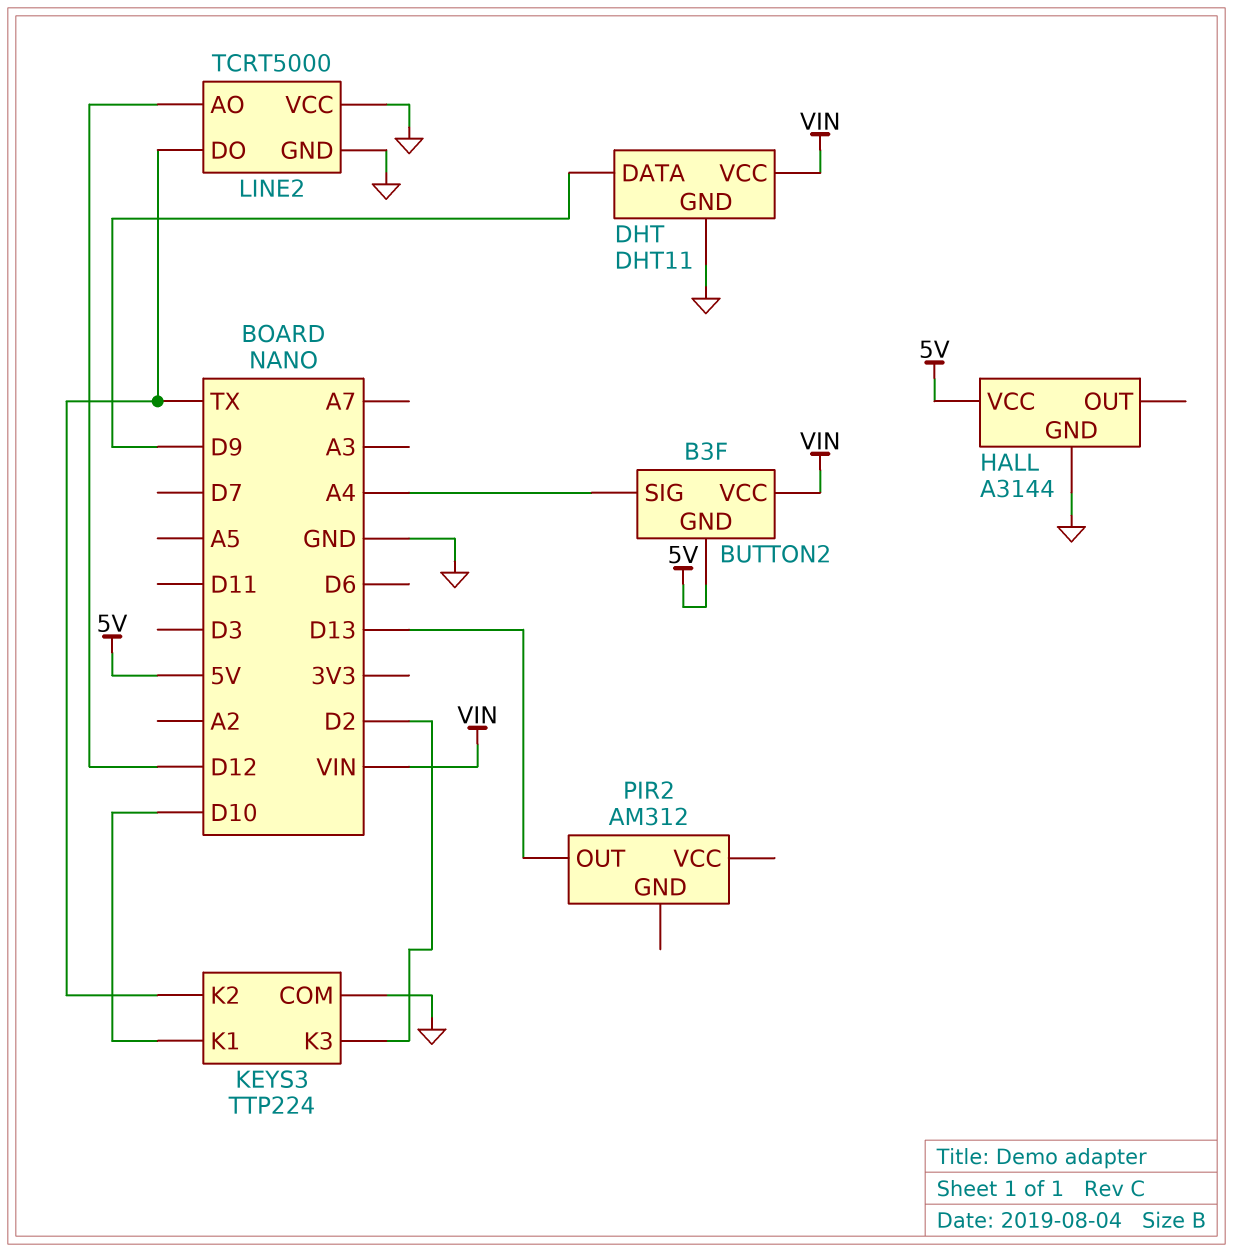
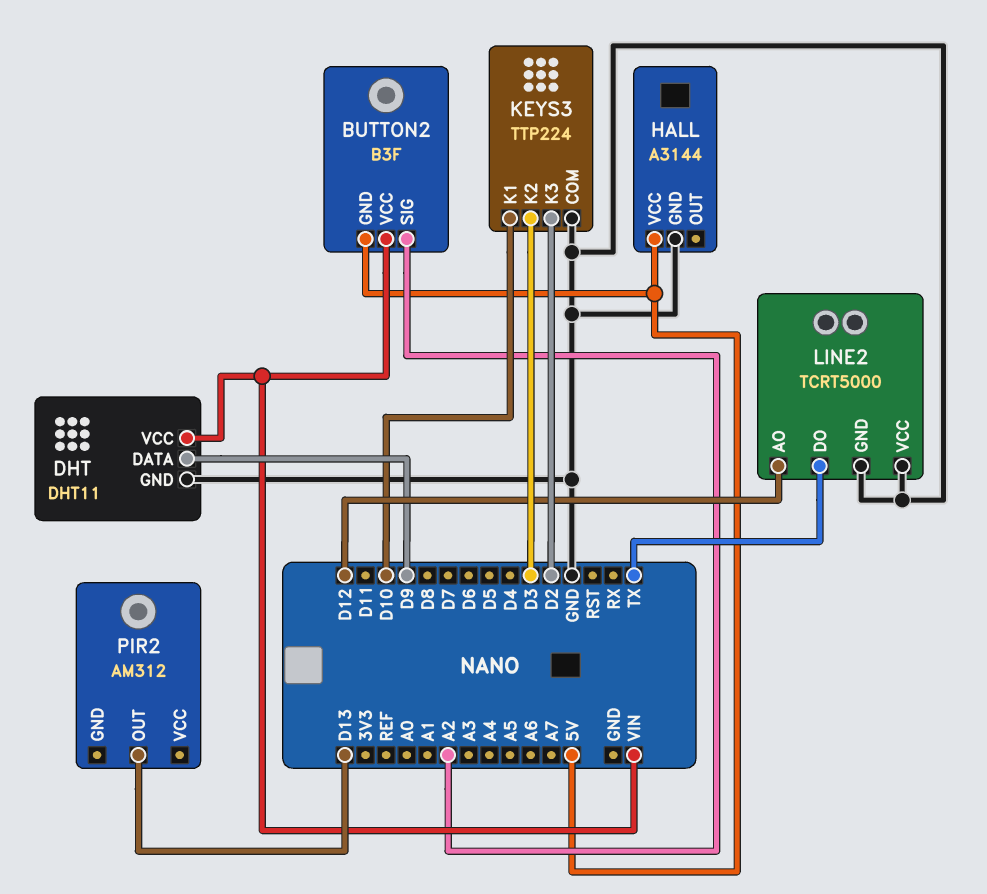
BUTTON2 pin SIG: A4 -> A2
KEYS3 pin K2: TX -> D3

